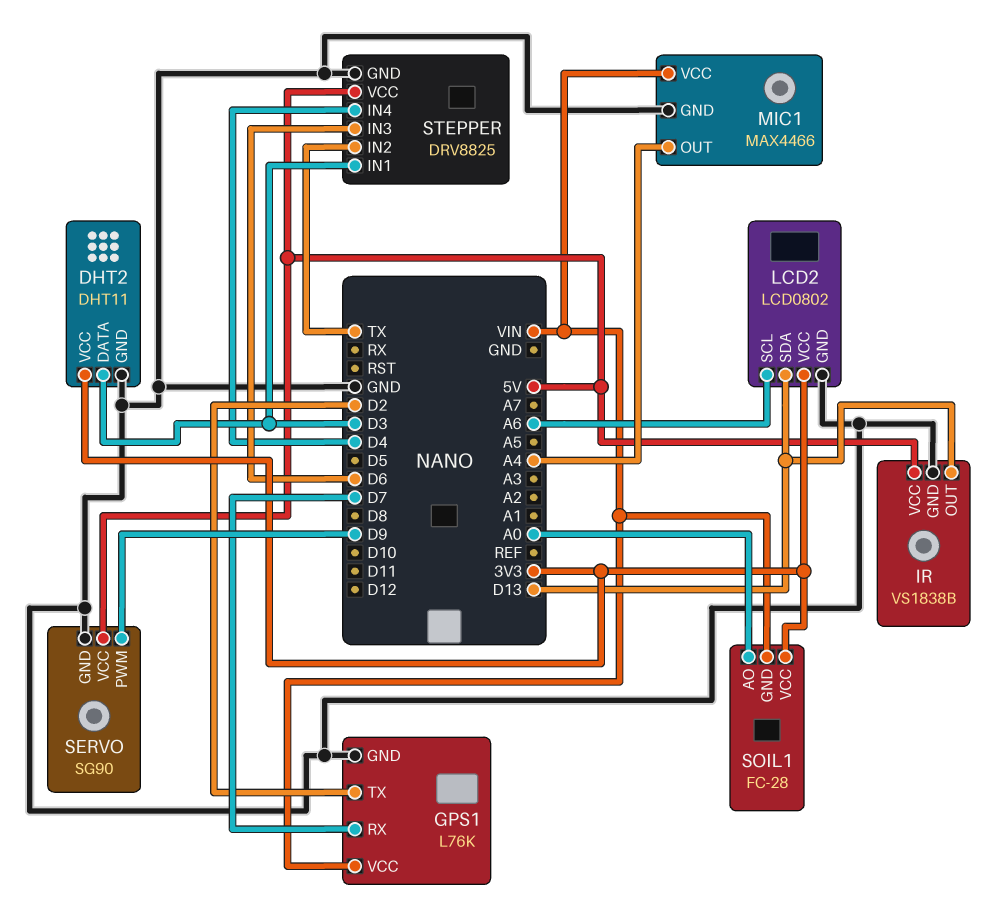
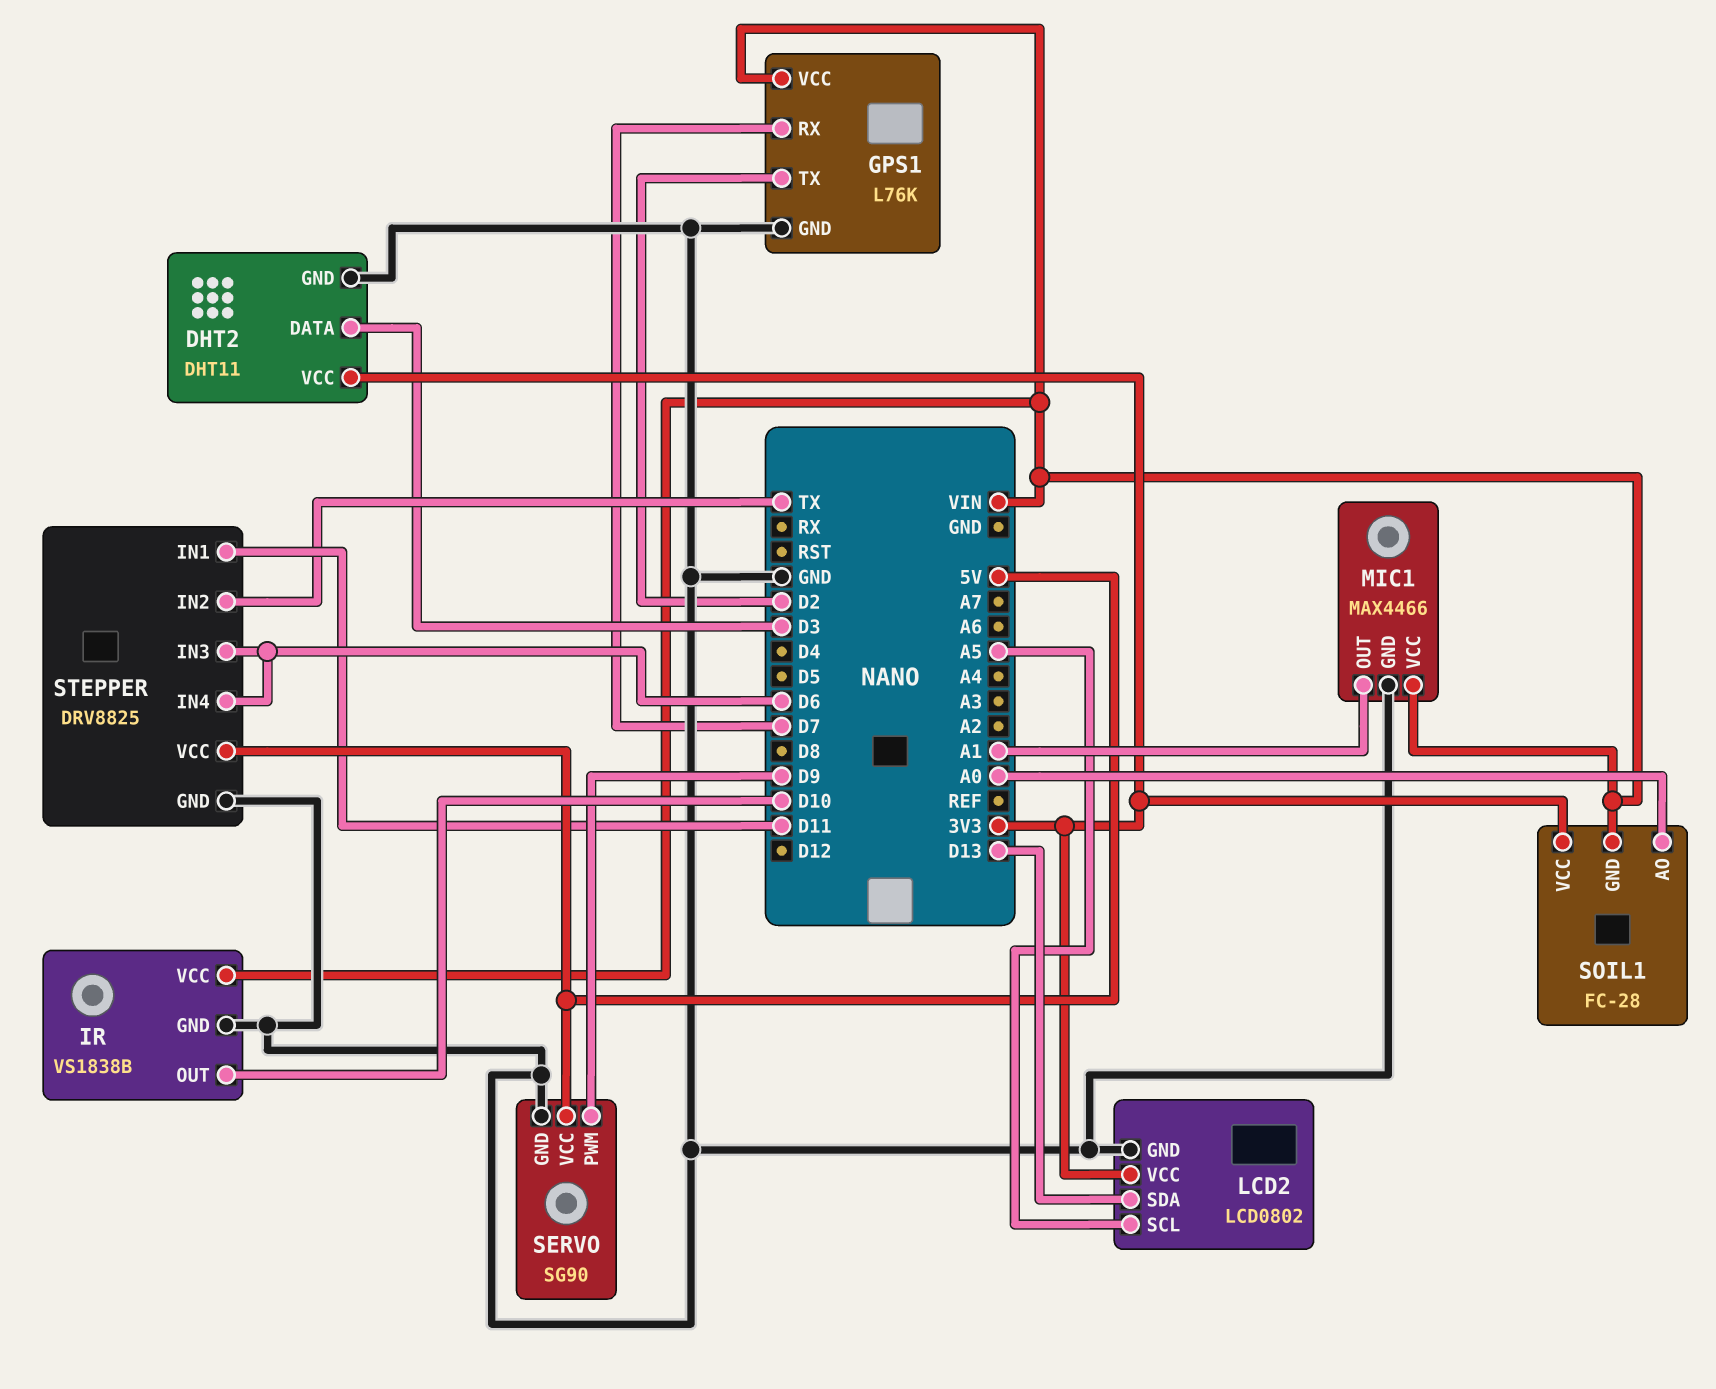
IR pin OUT: D13 -> D10
IR pin VCC: 5V -> VIN
LCD2 pin SCL: A6 -> A5
MIC1 pin OUT: A4 -> A1
STEPPER pin IN1: D3 -> D11
STEPPER pin IN4: D4 -> D6

